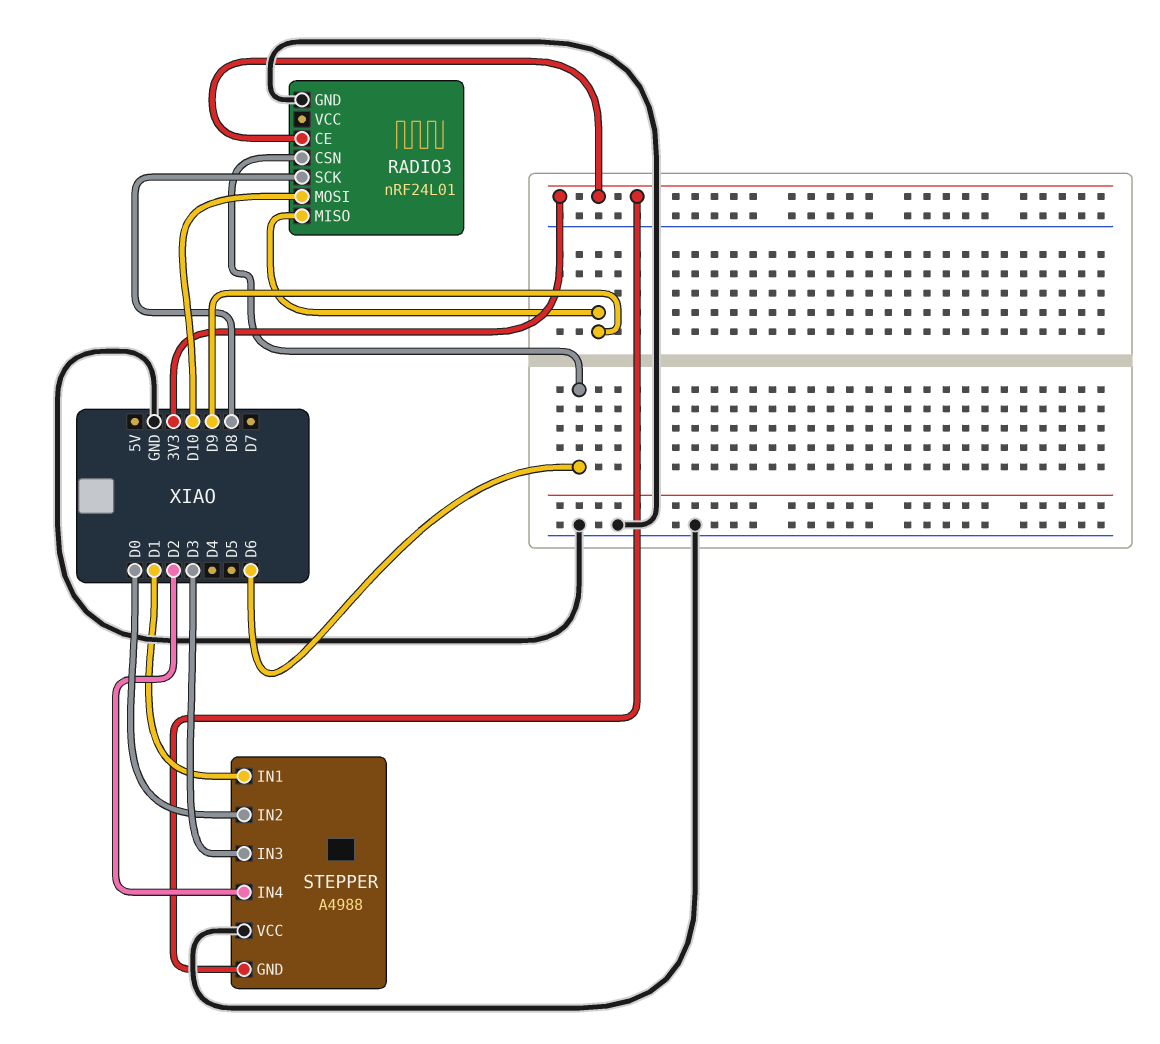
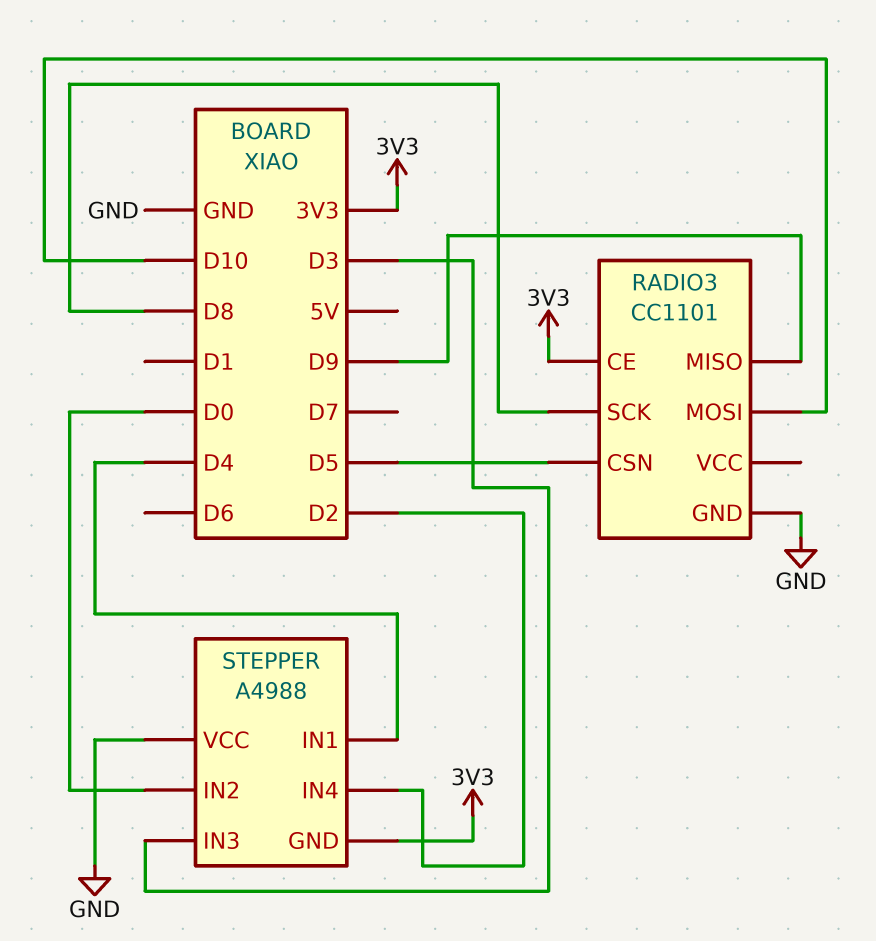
RADIO3: nRF24L01 -> CC1101
RADIO3 pin CSN: D6 -> D5
STEPPER pin IN1: D1 -> D4

